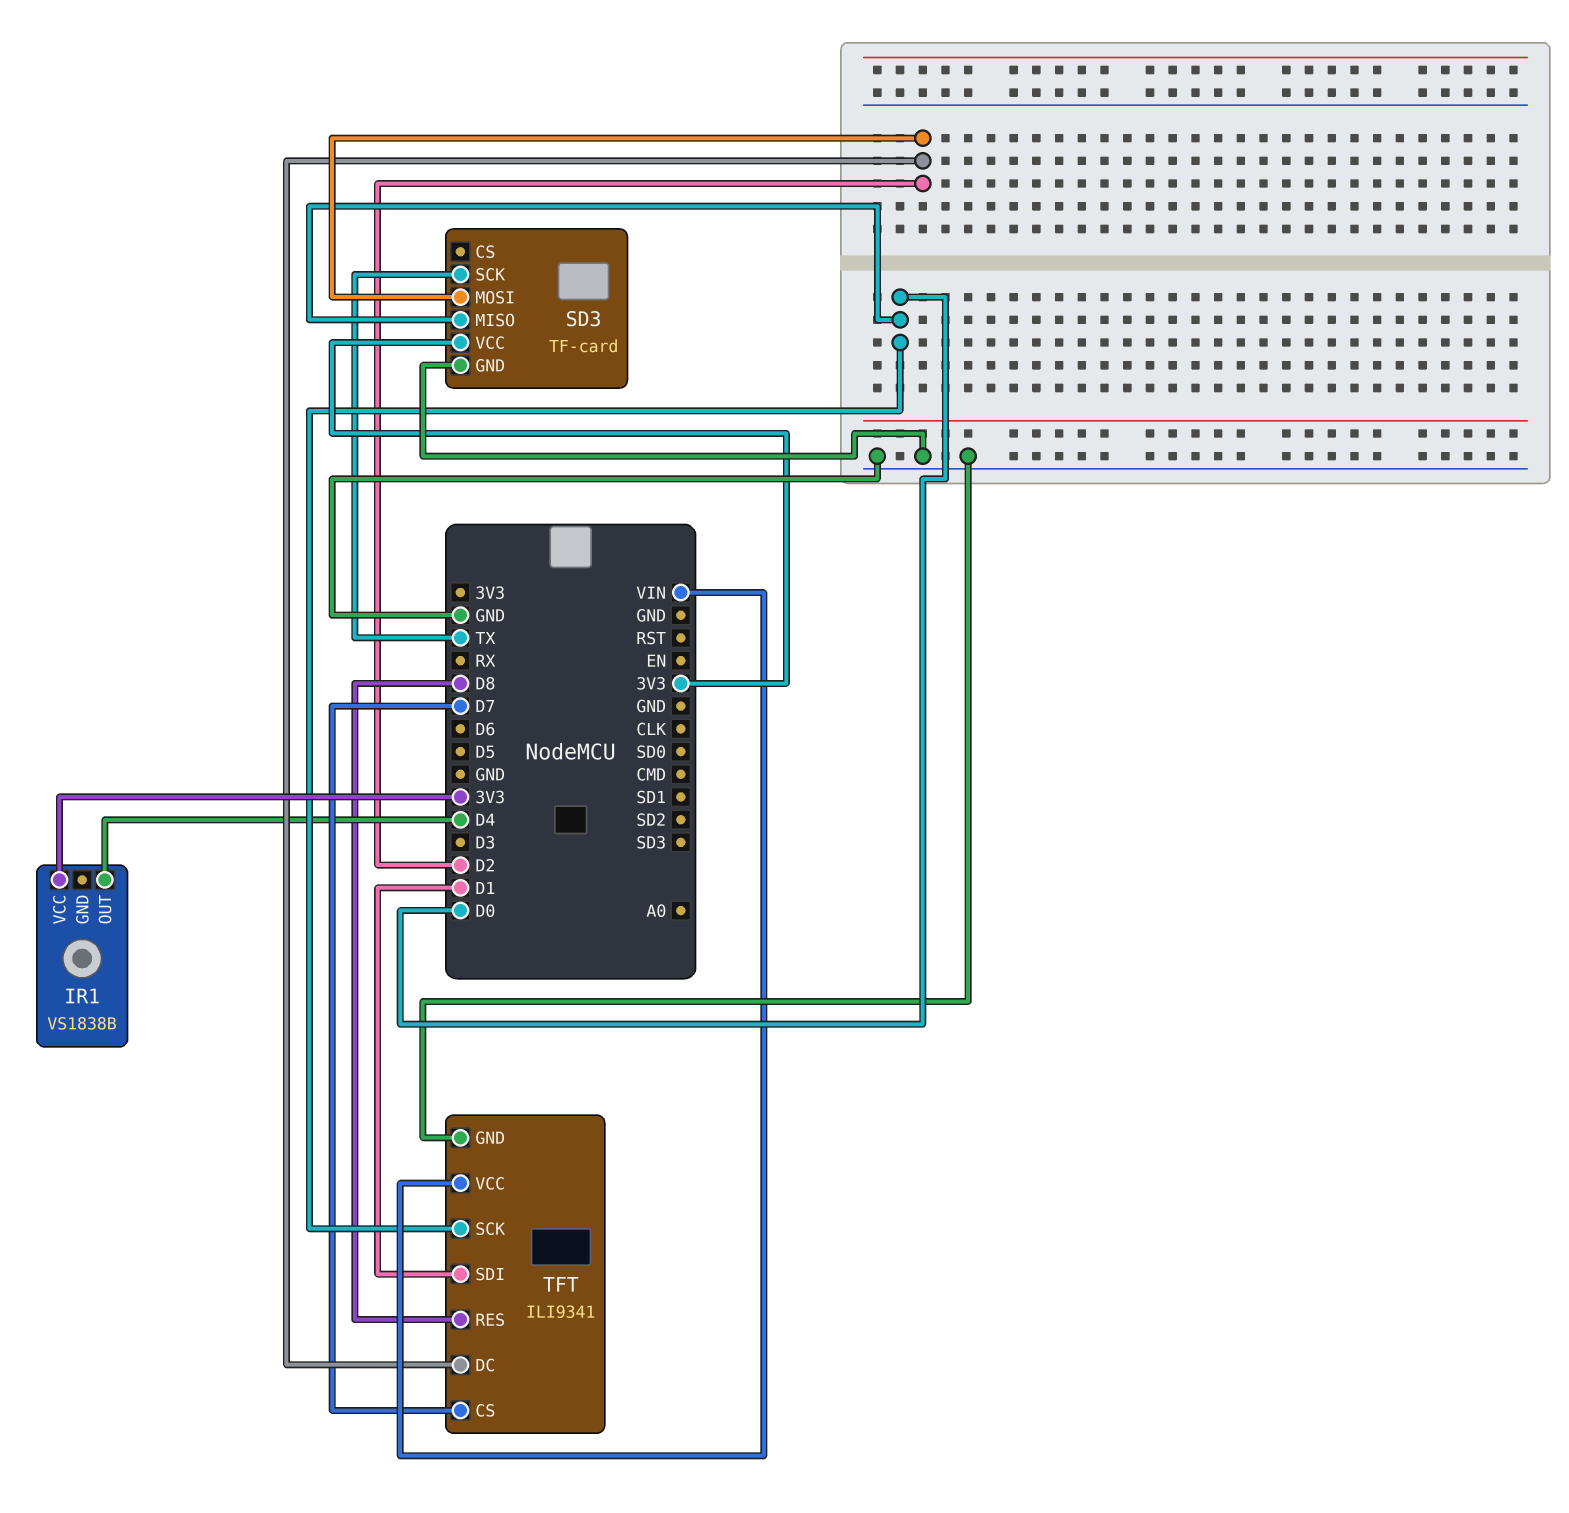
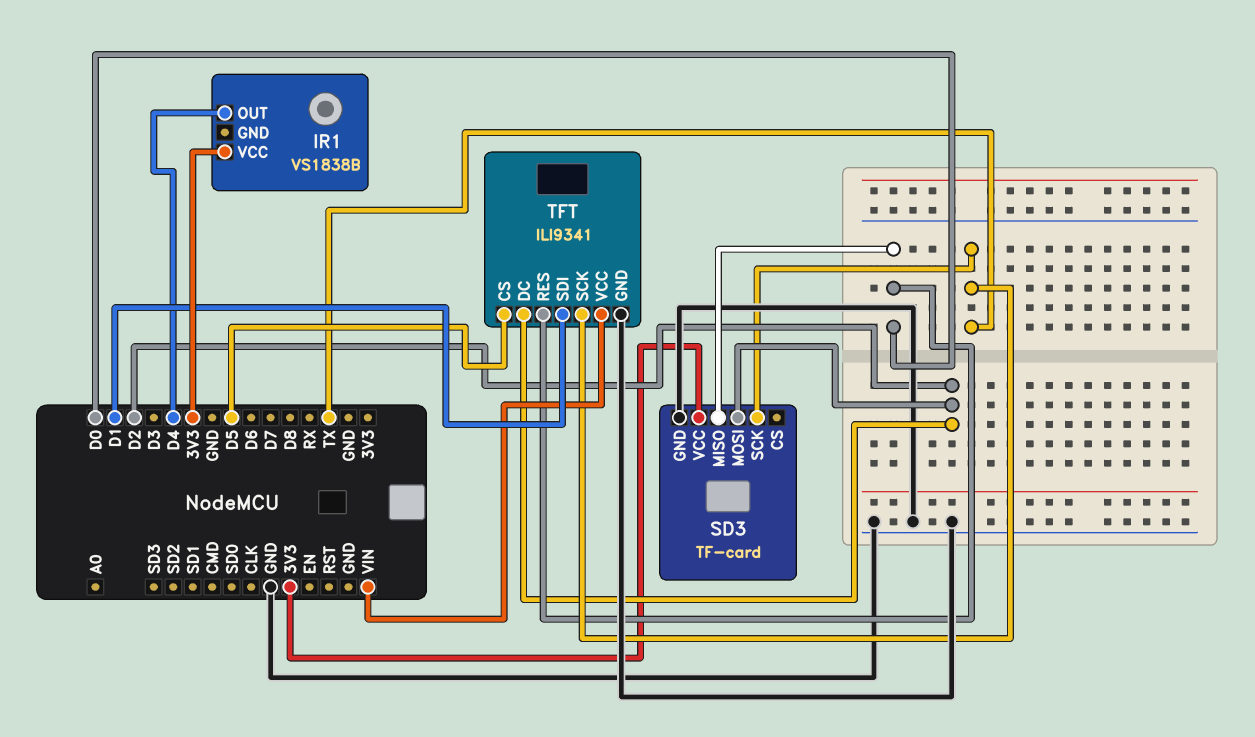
TFT pin CS: D7 -> D5
TFT pin RES: D8 -> D0
TFT pin SCK: D0 -> TX

